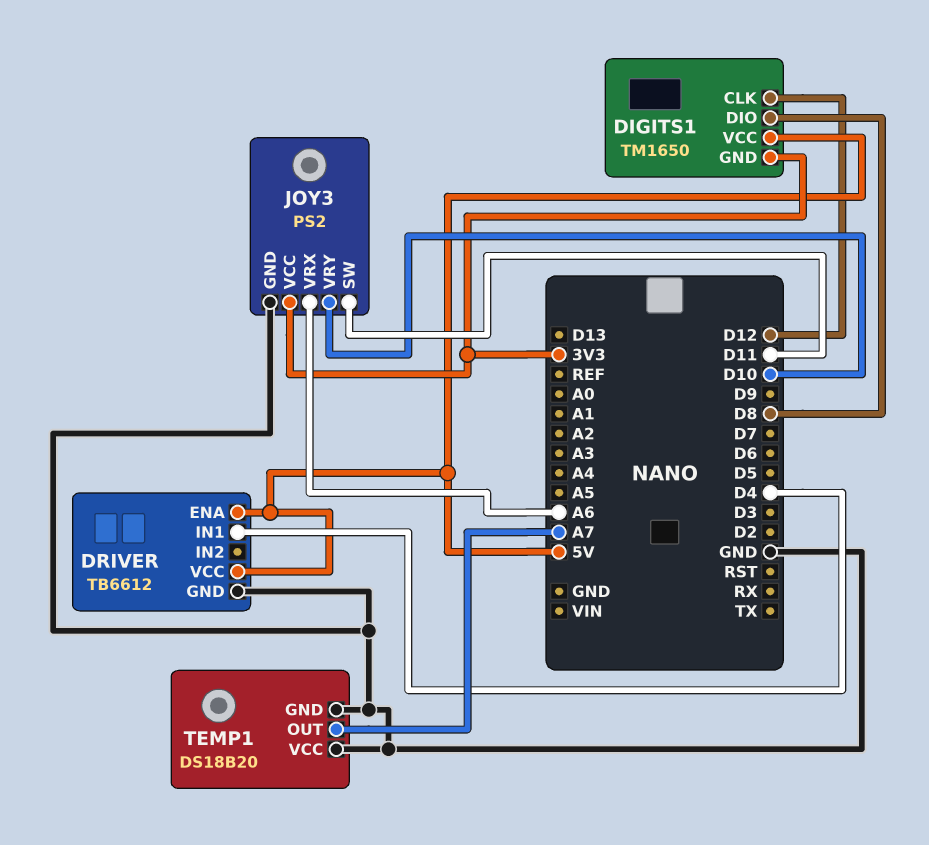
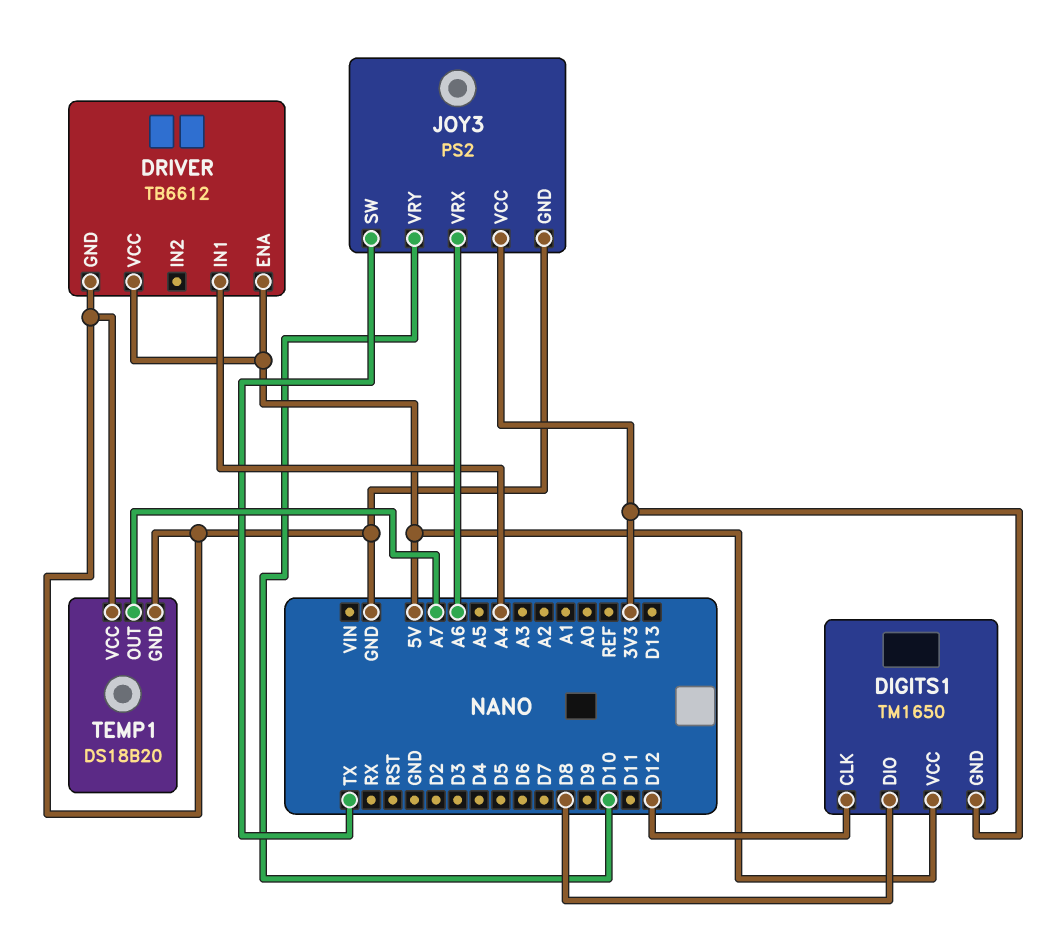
DRIVER pin IN1: D4 -> A4
JOY3 pin SW: D11 -> TX

